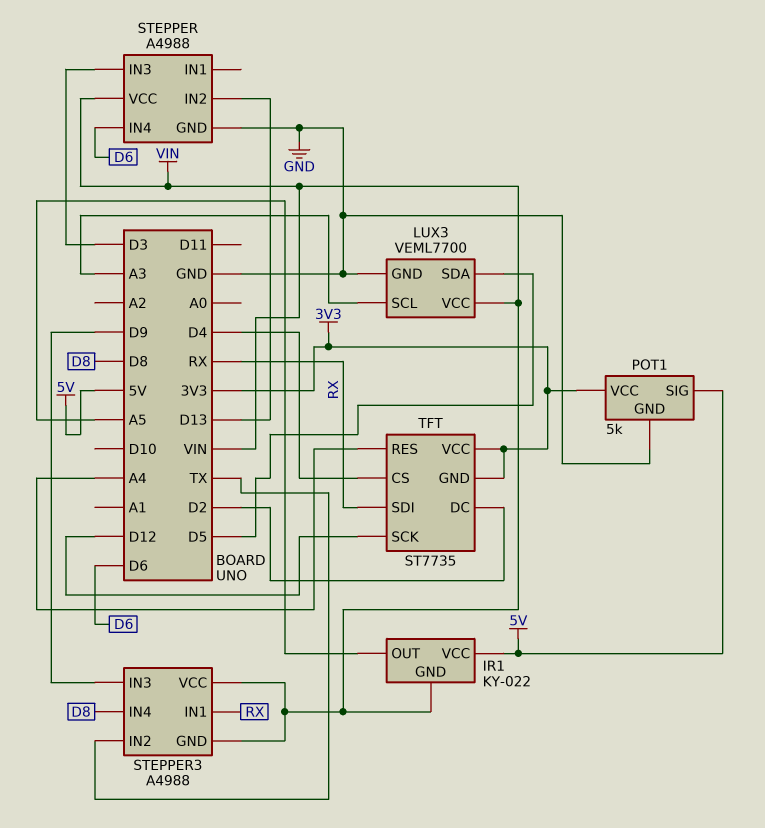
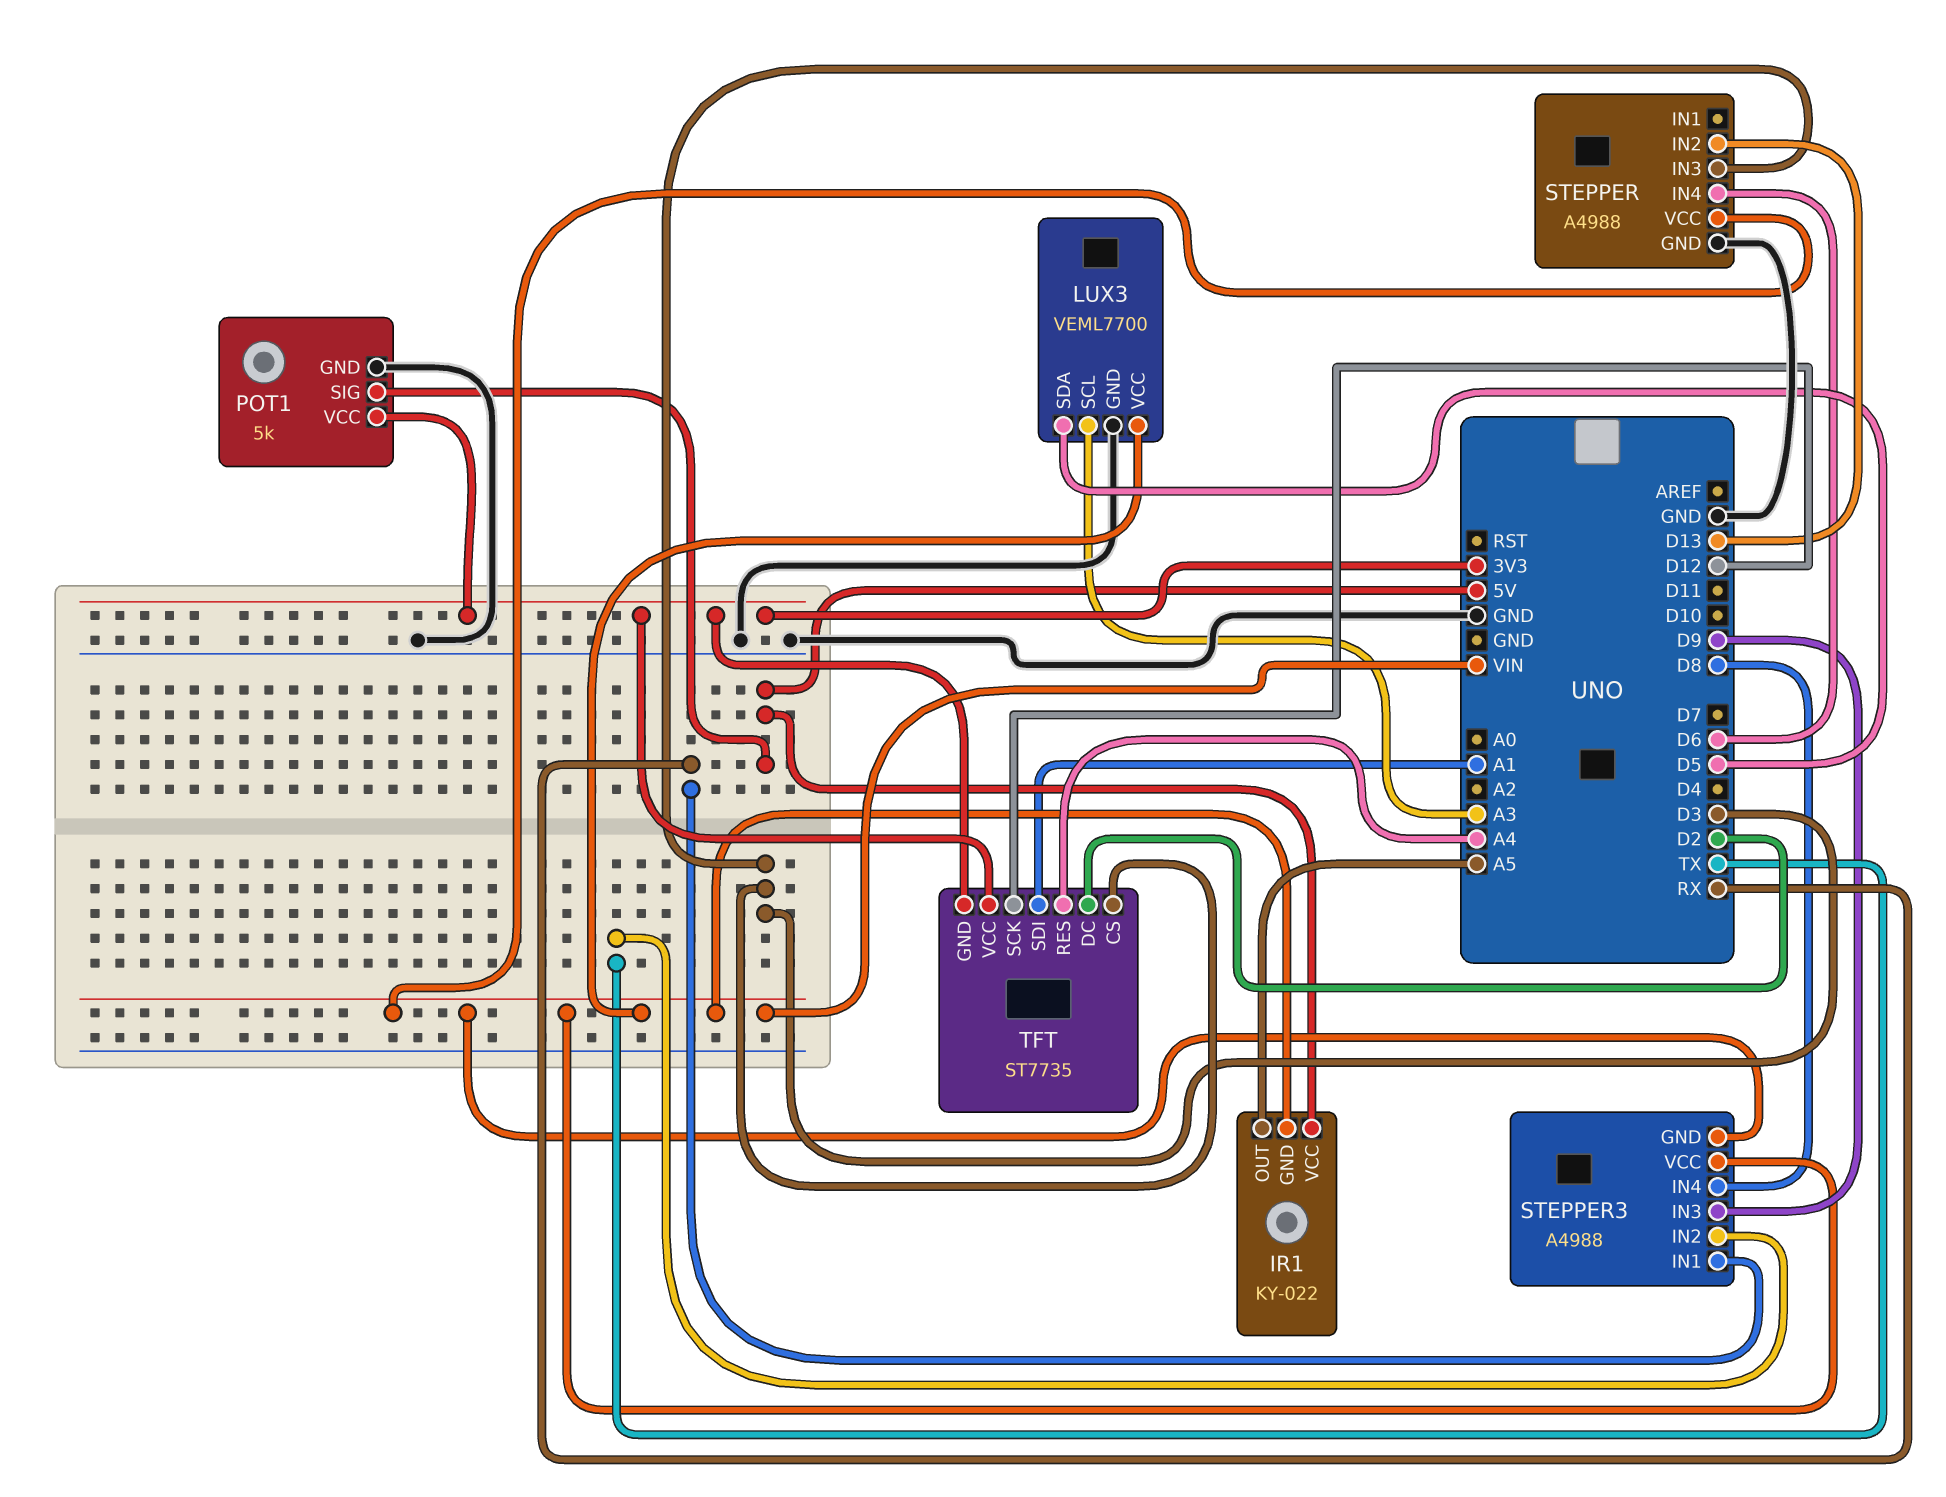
TFT pin CS: D4 -> D3
TFT pin SDI: RX -> A1

